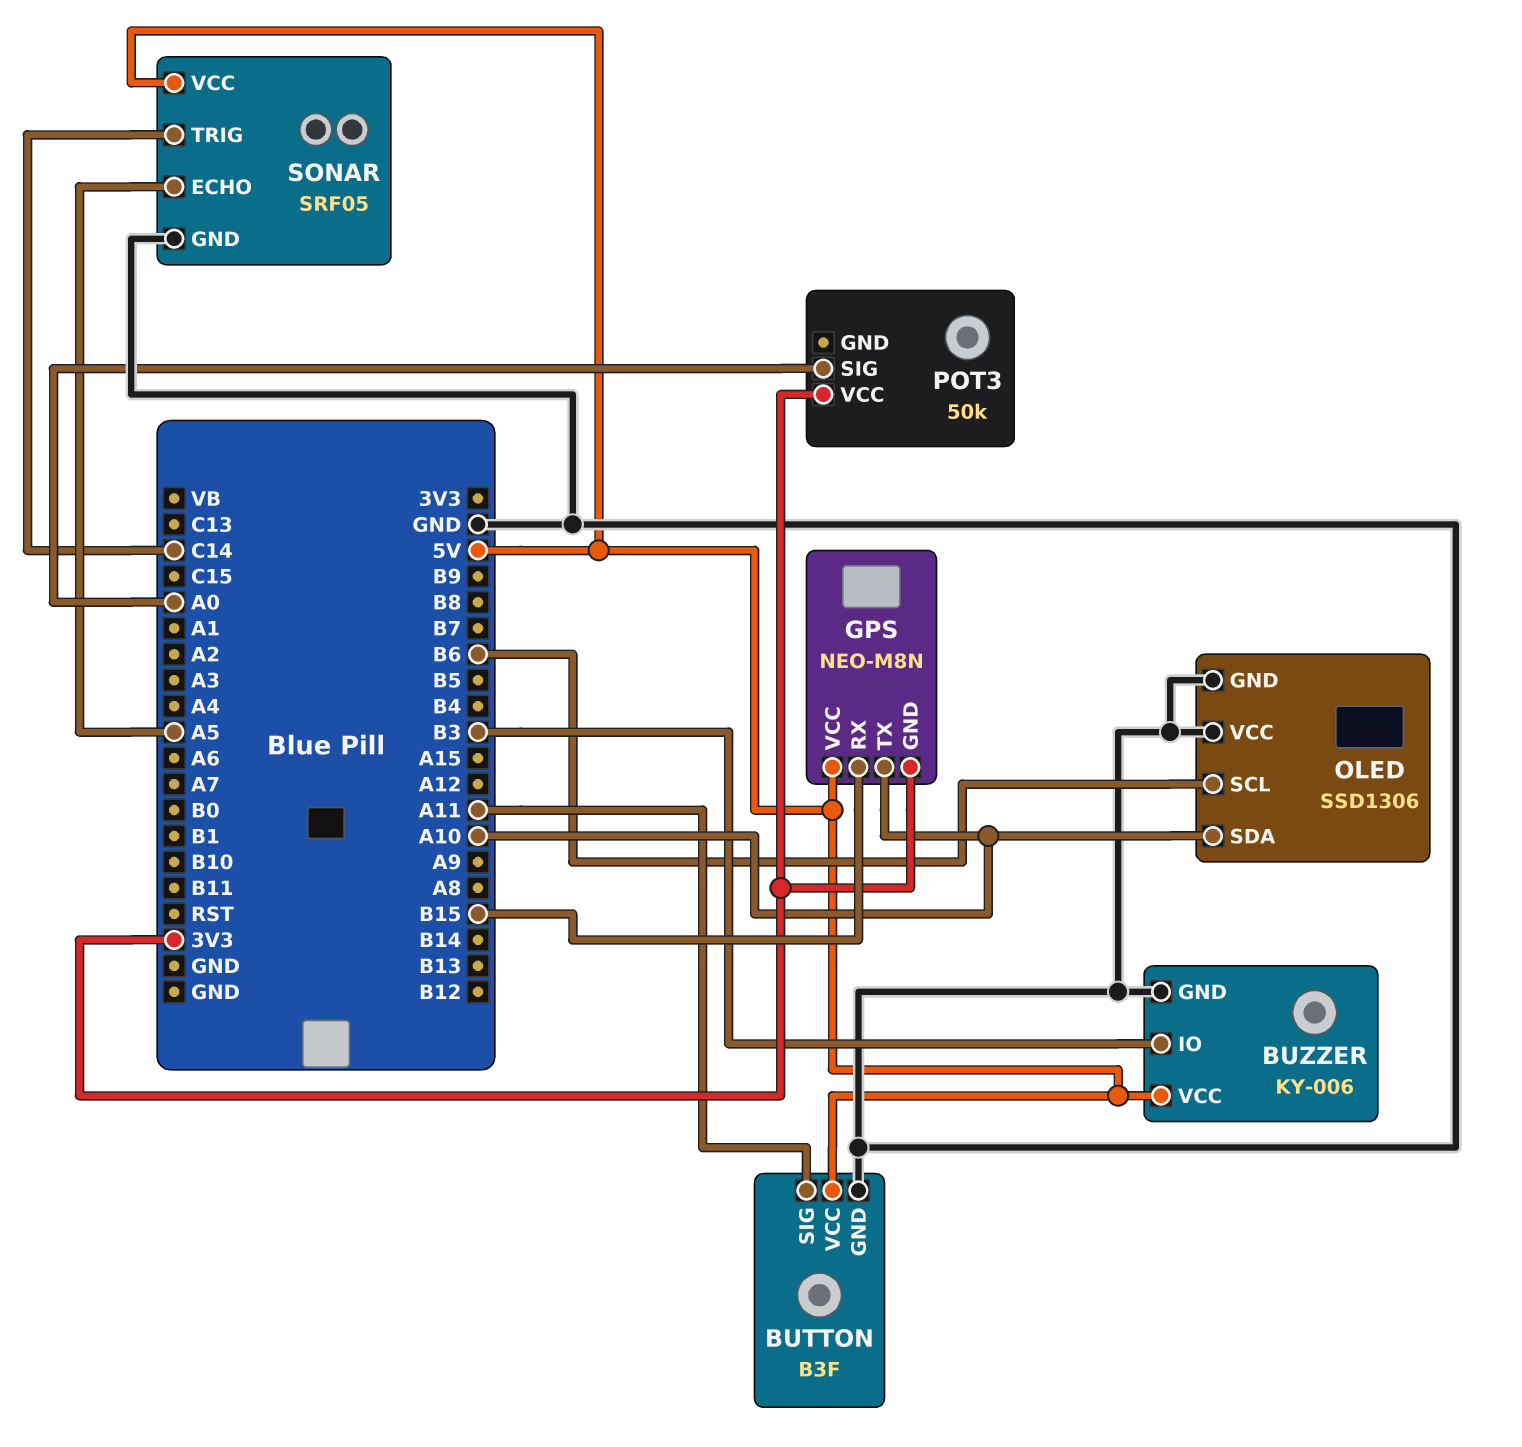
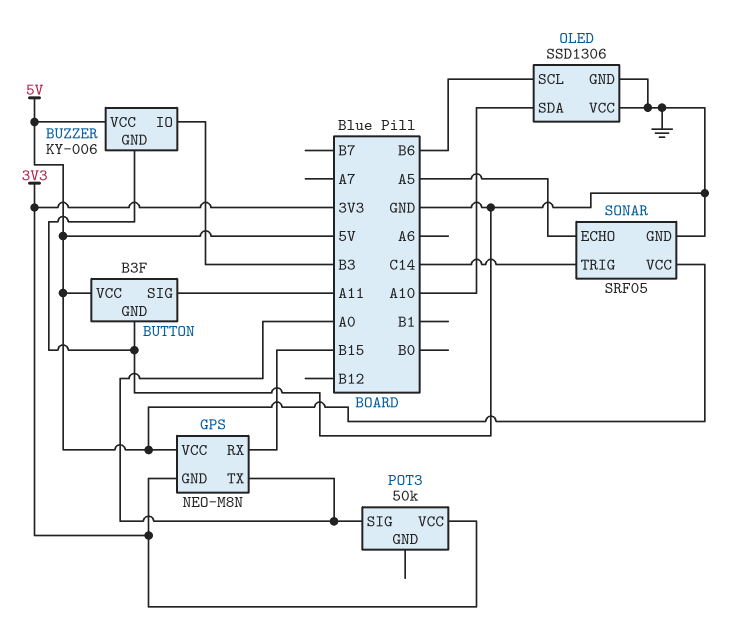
GPS pin TX: A10 -> A0

